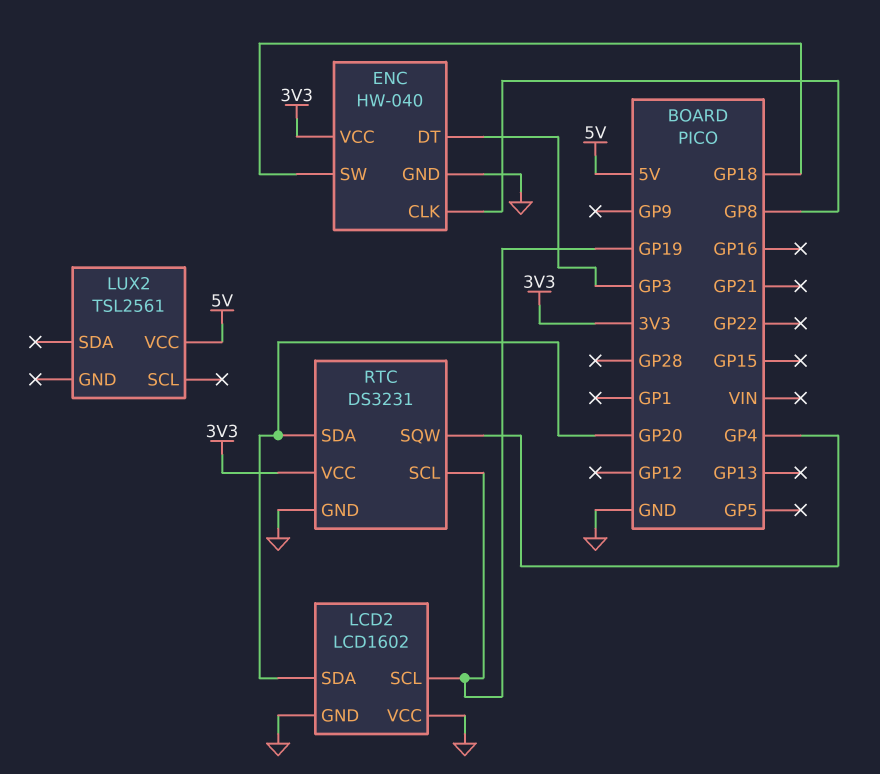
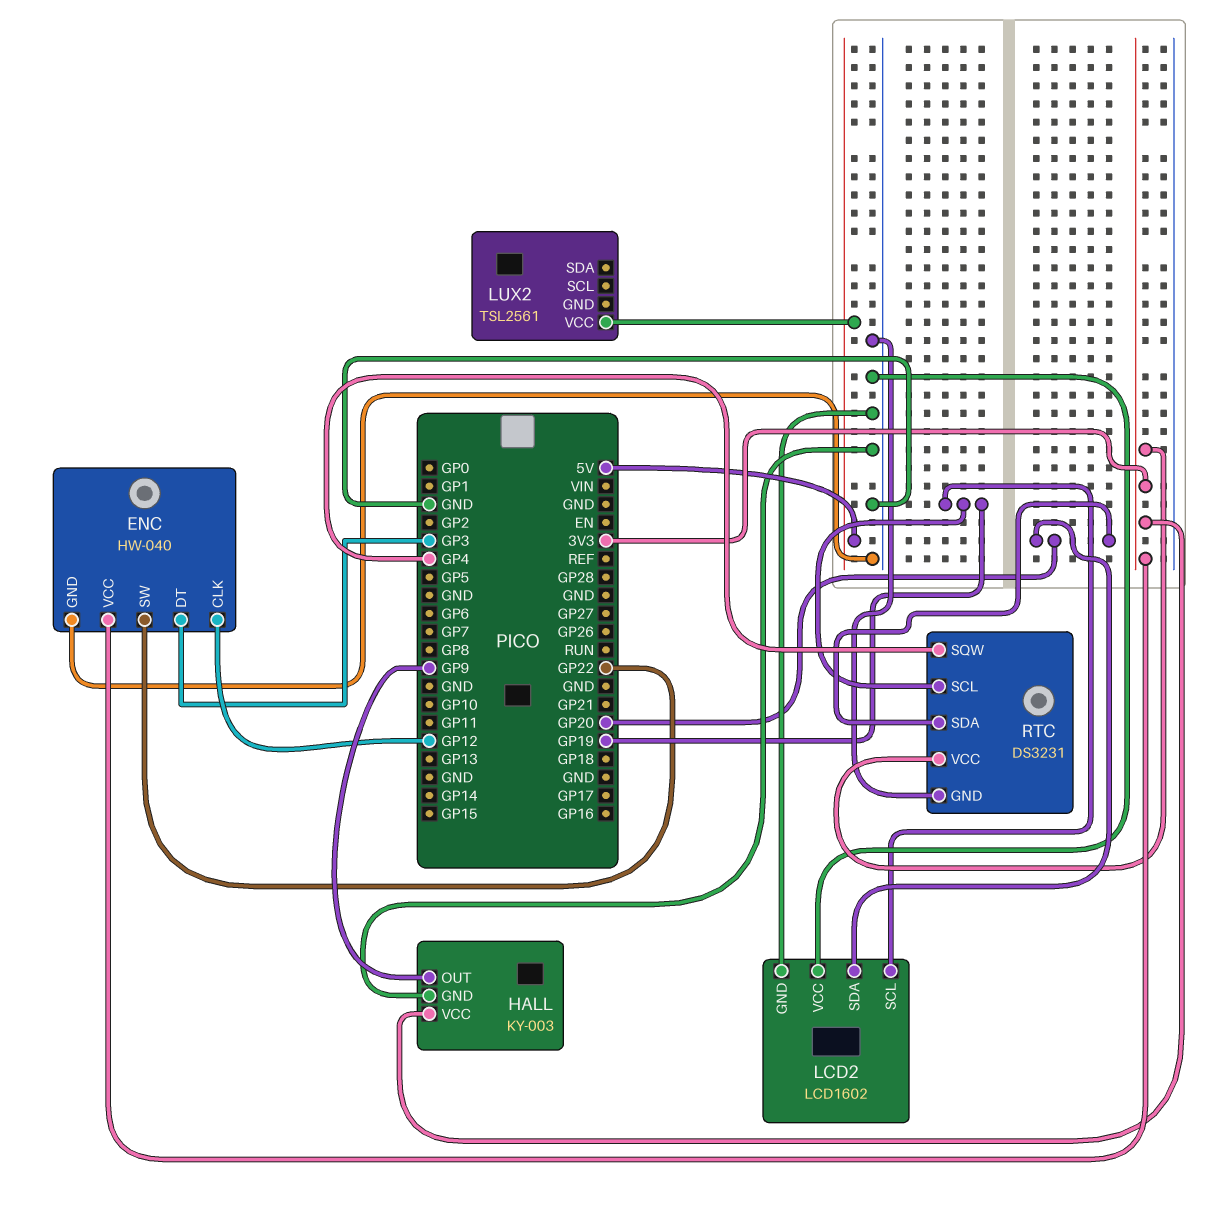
ENC pin CLK: GP8 -> GP12
ENC pin SW: GP18 -> GP22
HALL: none -> KY-003
HALL pin GND: none -> GND
HALL pin OUT: none -> GP9
HALL pin VCC: none -> 3V3

